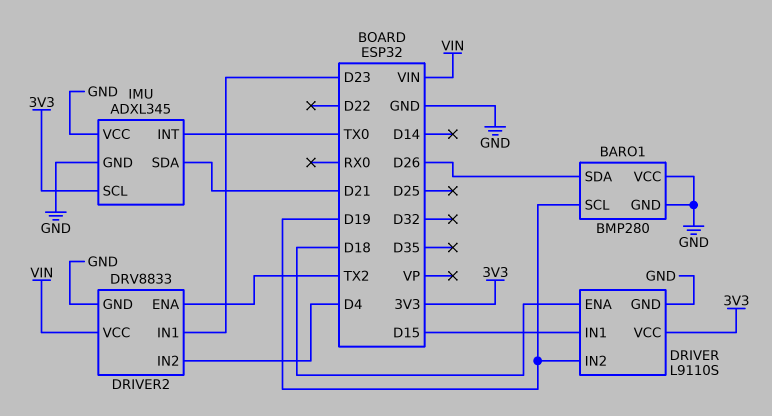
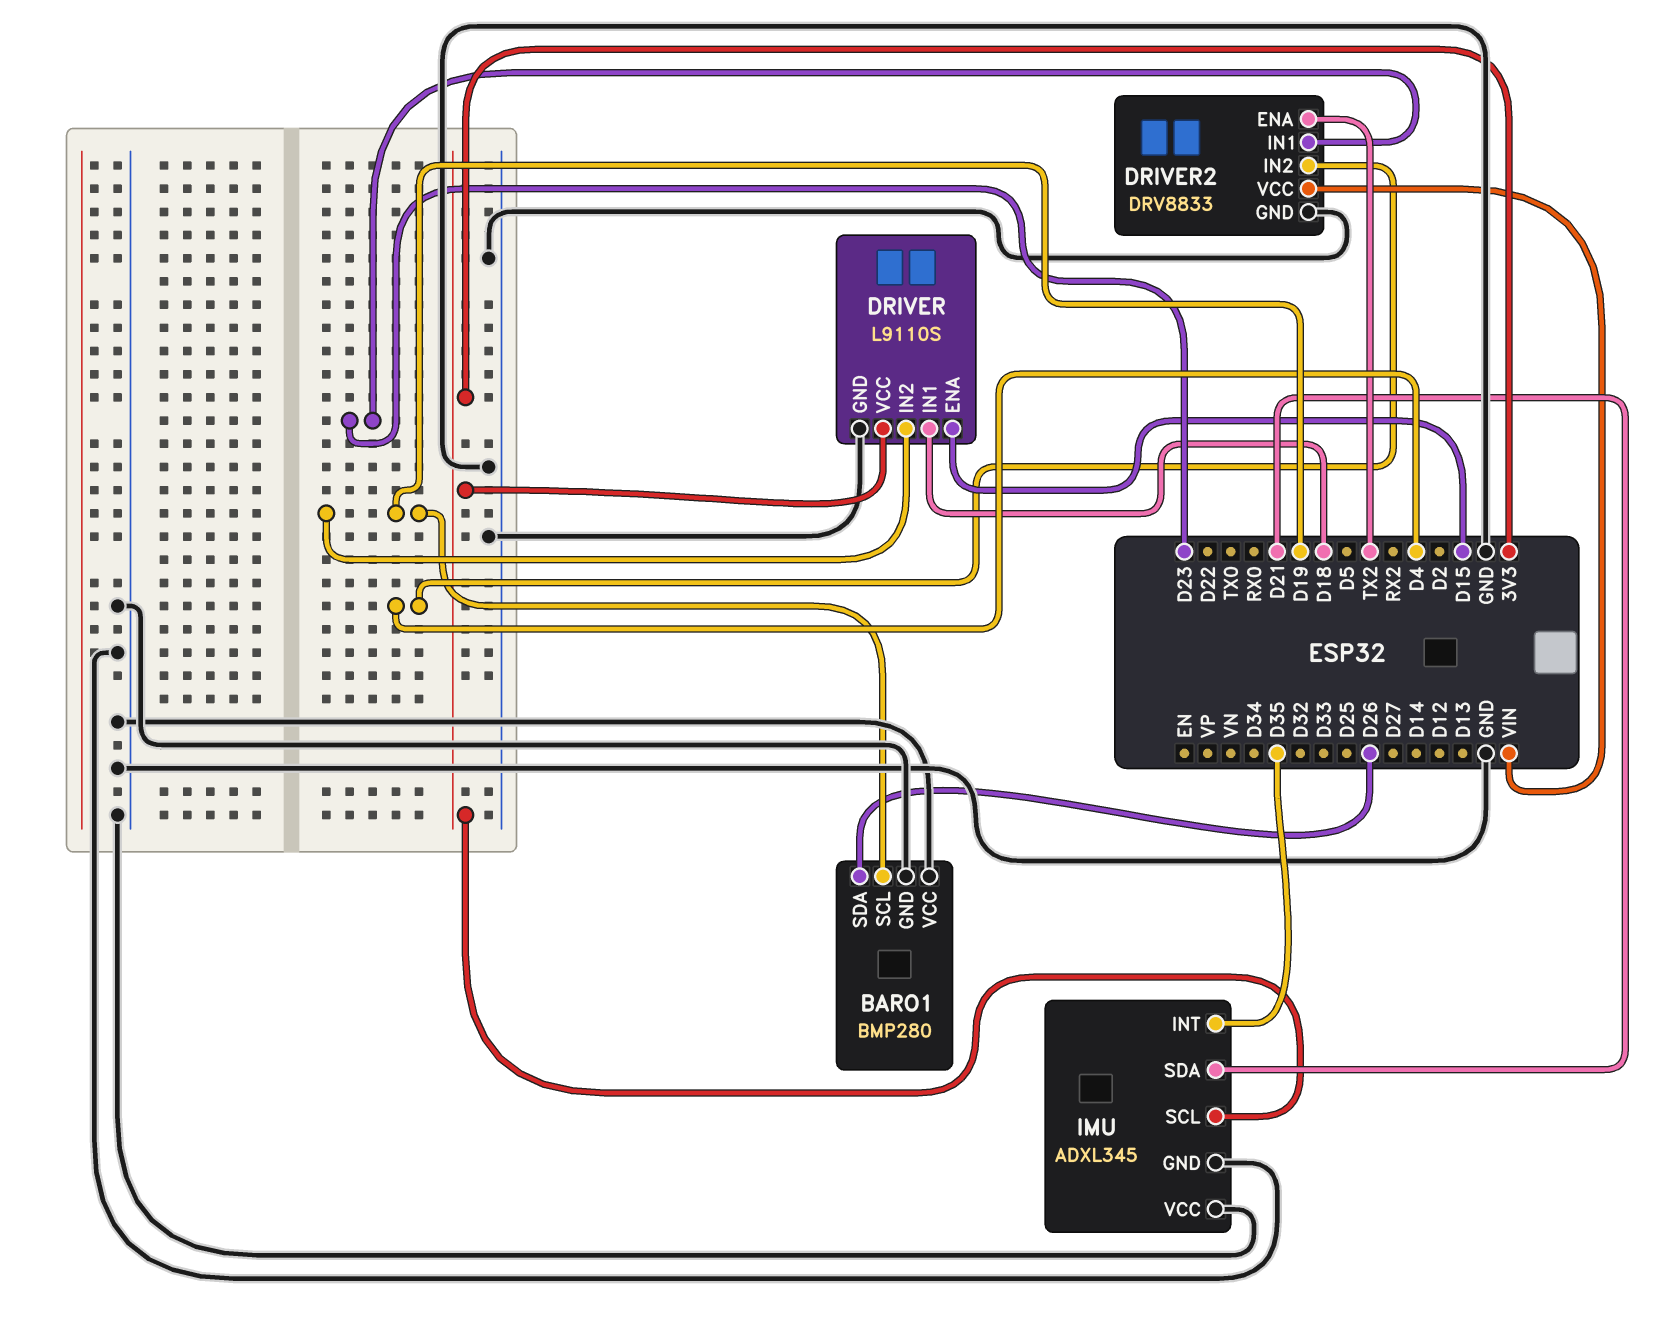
DRIVER pin ENA: D18 -> D15
DRIVER pin IN1: D15 -> D18
IMU pin INT: TX0 -> D35

